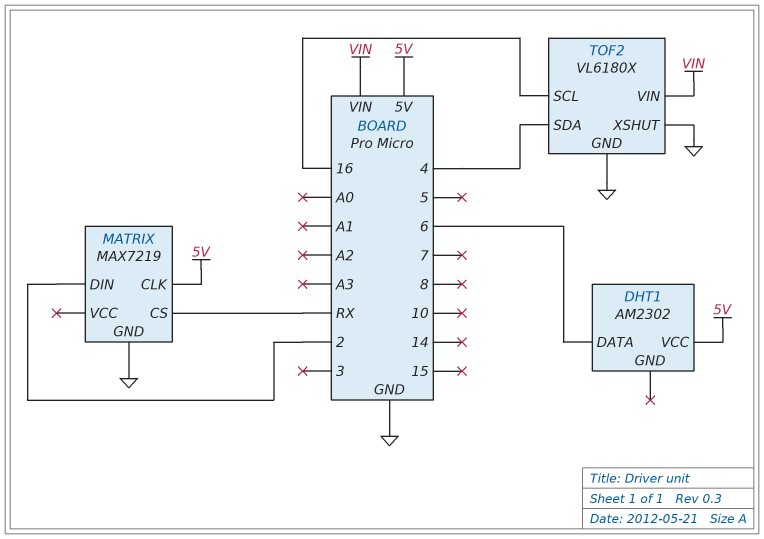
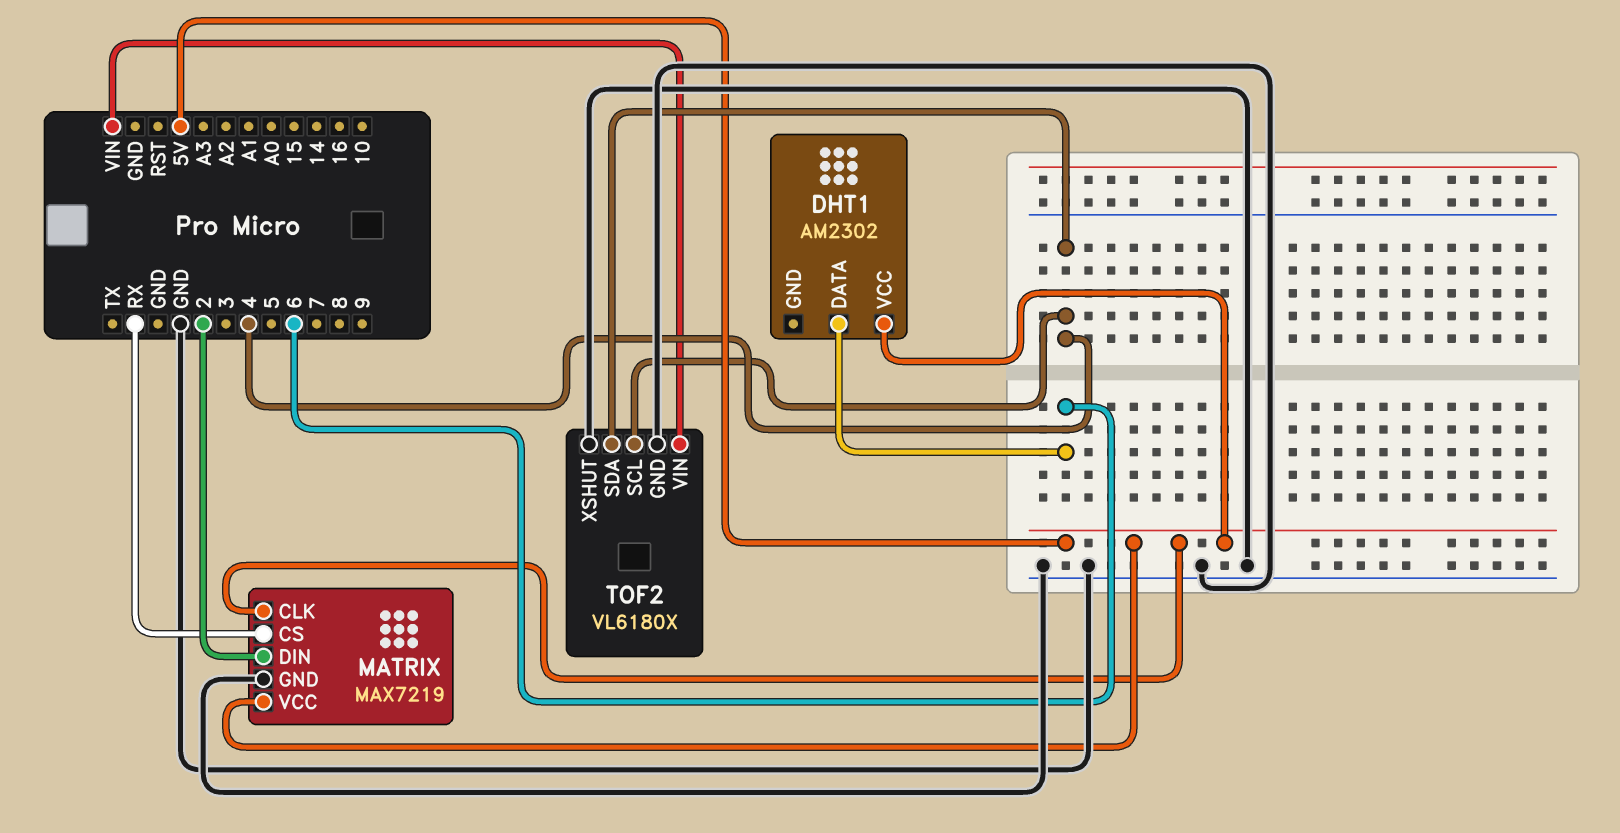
MATRIX pin VCC: none -> 5V
TOF2 pin SCL: 16 -> 4

